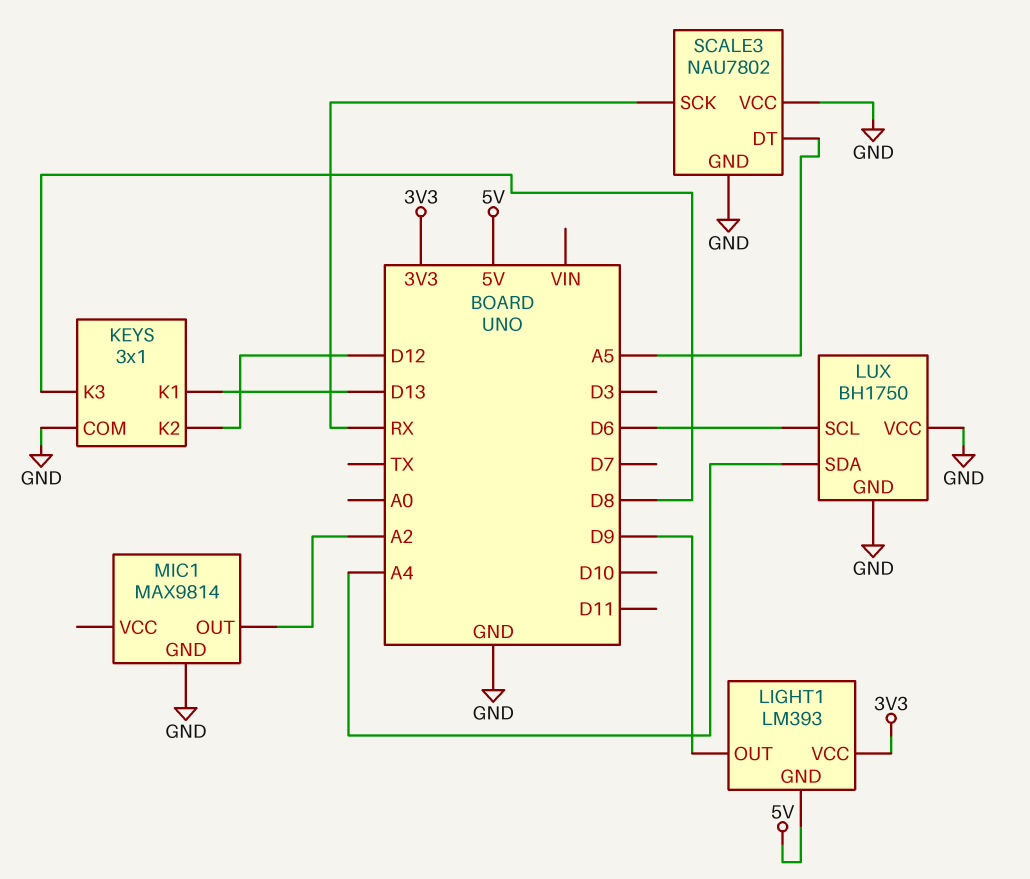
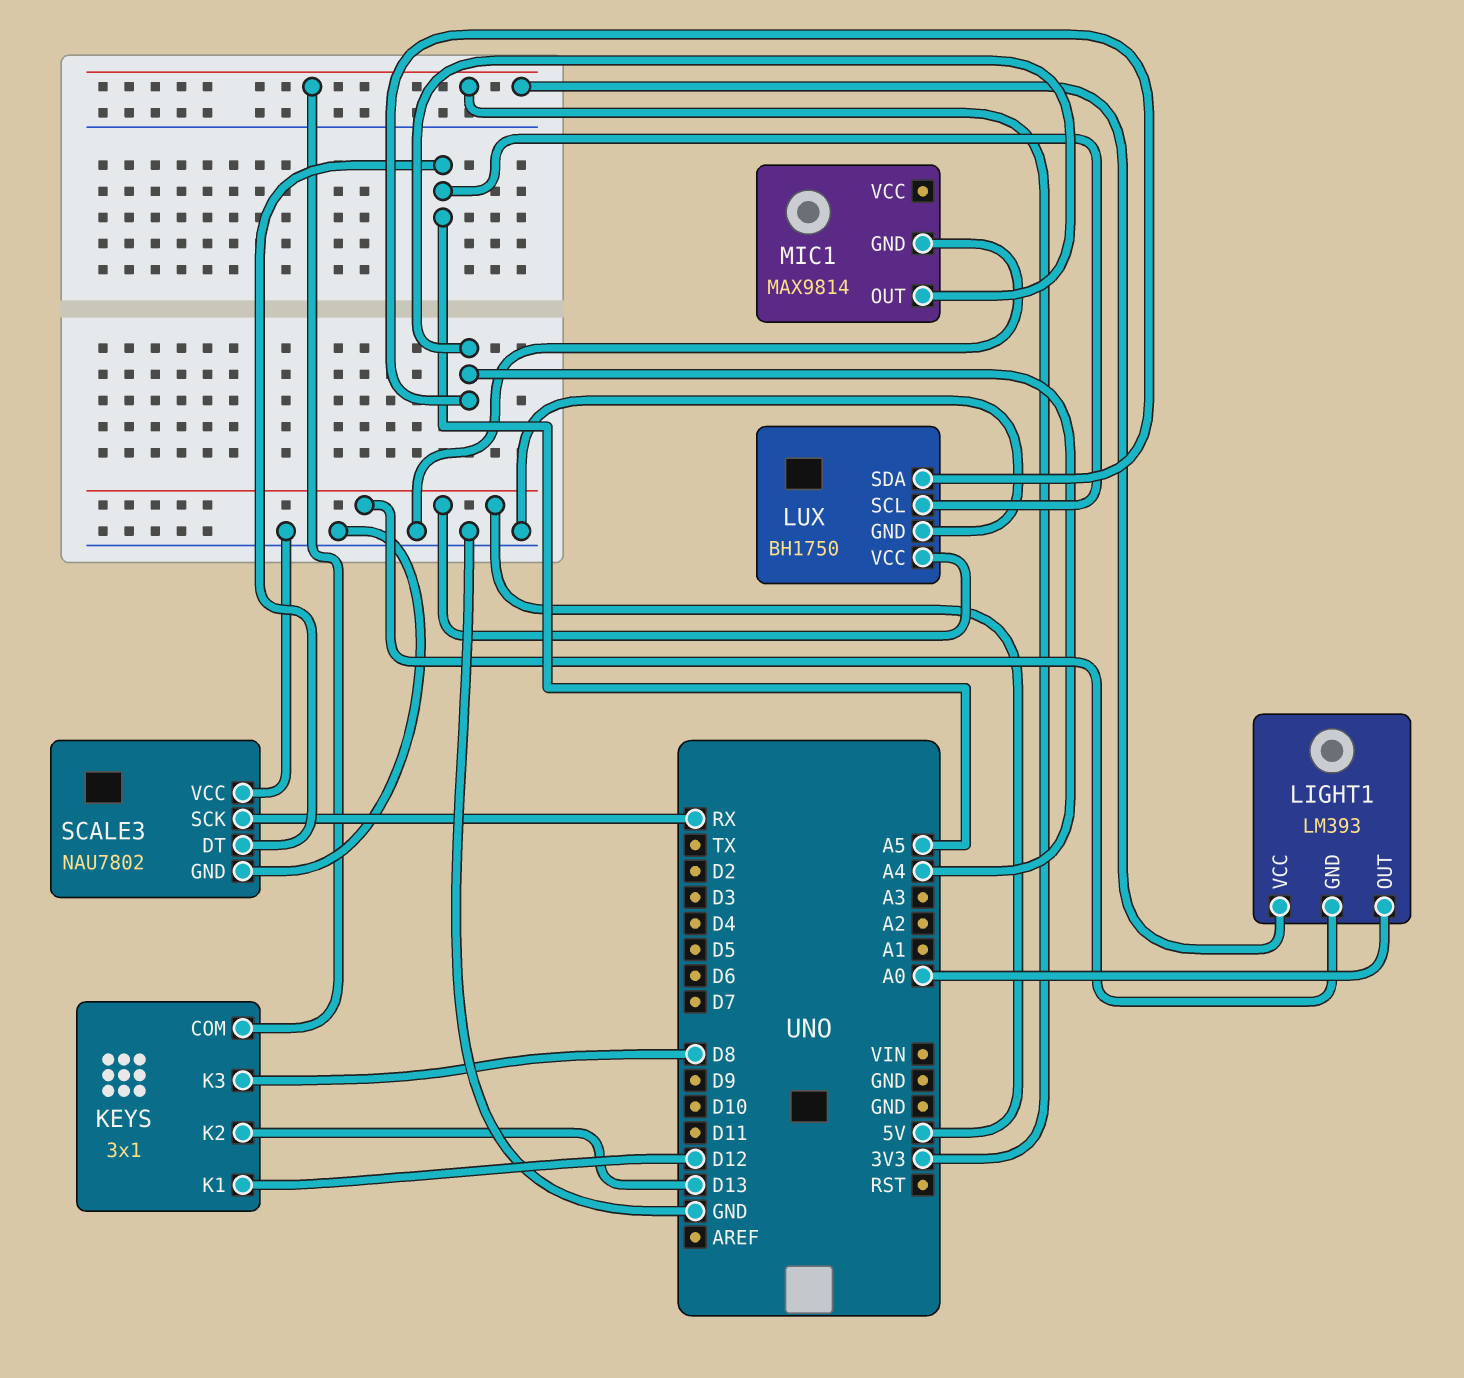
KEYS pin COM: GND -> 3V3
KEYS pin K1: D13 -> D12
KEYS pin K2: D12 -> D13
LIGHT1 pin OUT: D9 -> A0
LUX pin SCL: D6 -> A5
LUX pin VCC: GND -> 5V
MIC1 pin OUT: A2 -> A4

